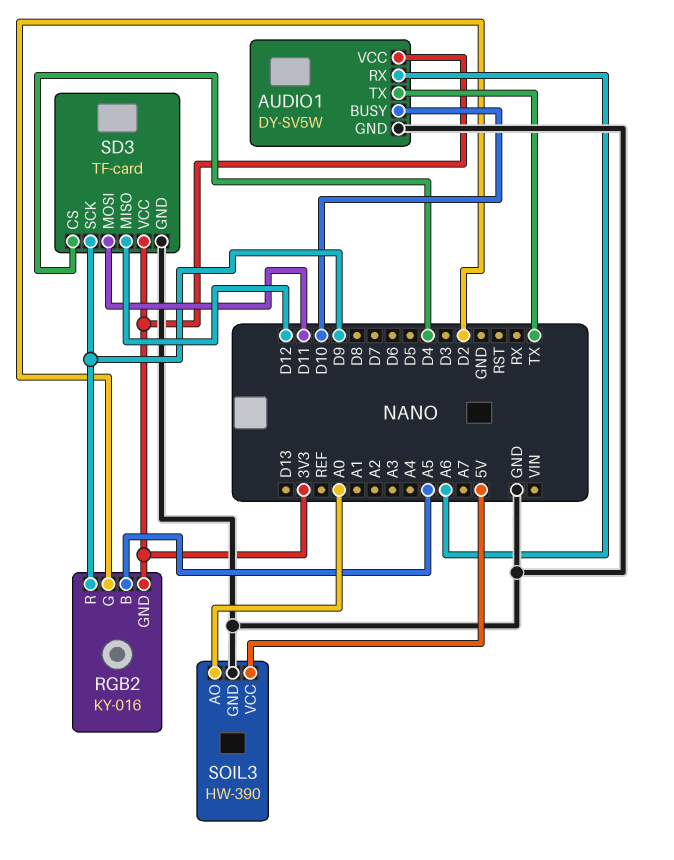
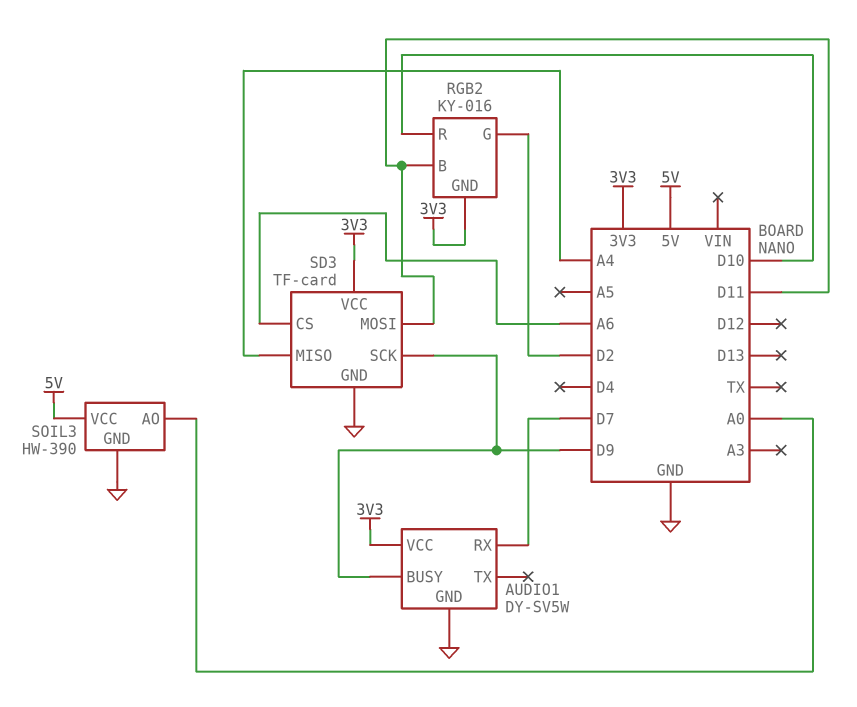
AUDIO1 pin BUSY: D10 -> D9
AUDIO1 pin RX: A6 -> D7
AUDIO1 pin TX: TX -> none
RGB2 pin B: A5 -> D11
RGB2 pin R: D9 -> D10
SD3 pin CS: D4 -> A6
SD3 pin MISO: D12 -> A4

